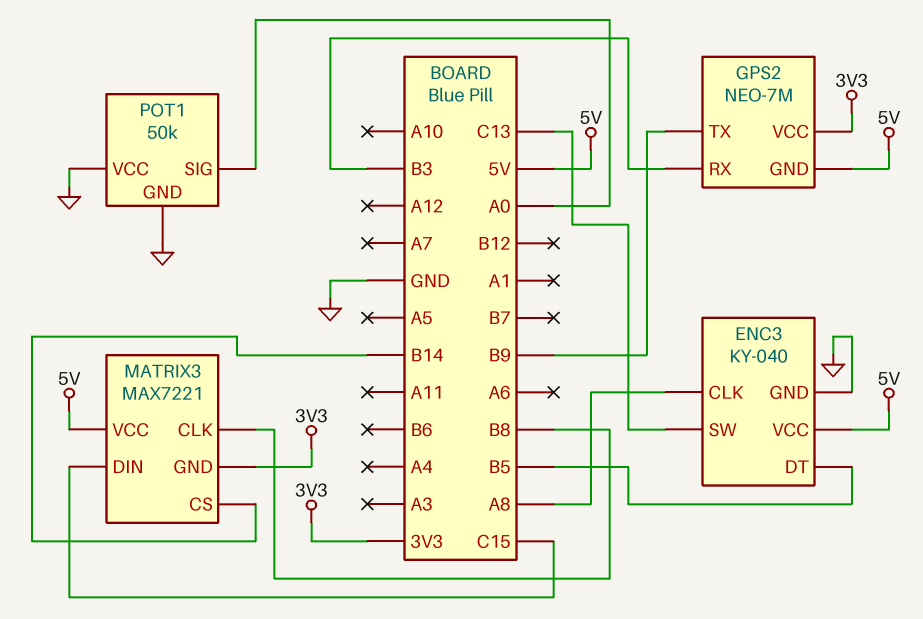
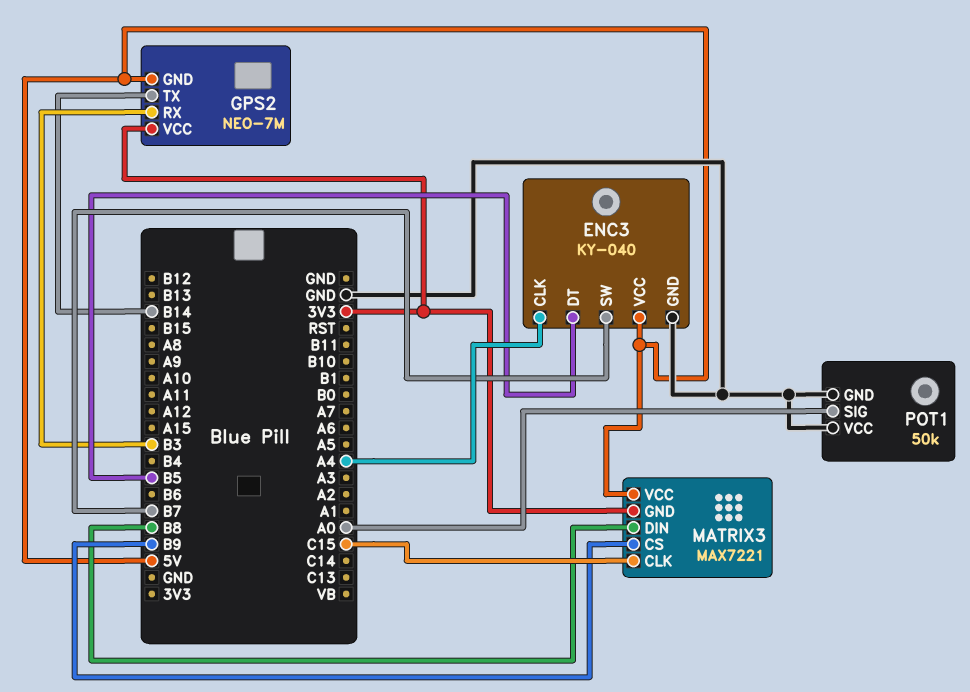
ENC3 pin CLK: A8 -> A4
ENC3 pin SW: C13 -> B7
GPS2 pin TX: B9 -> B14
MATRIX3 pin CLK: B8 -> C15
MATRIX3 pin CS: B14 -> B9
MATRIX3 pin DIN: C15 -> B8

